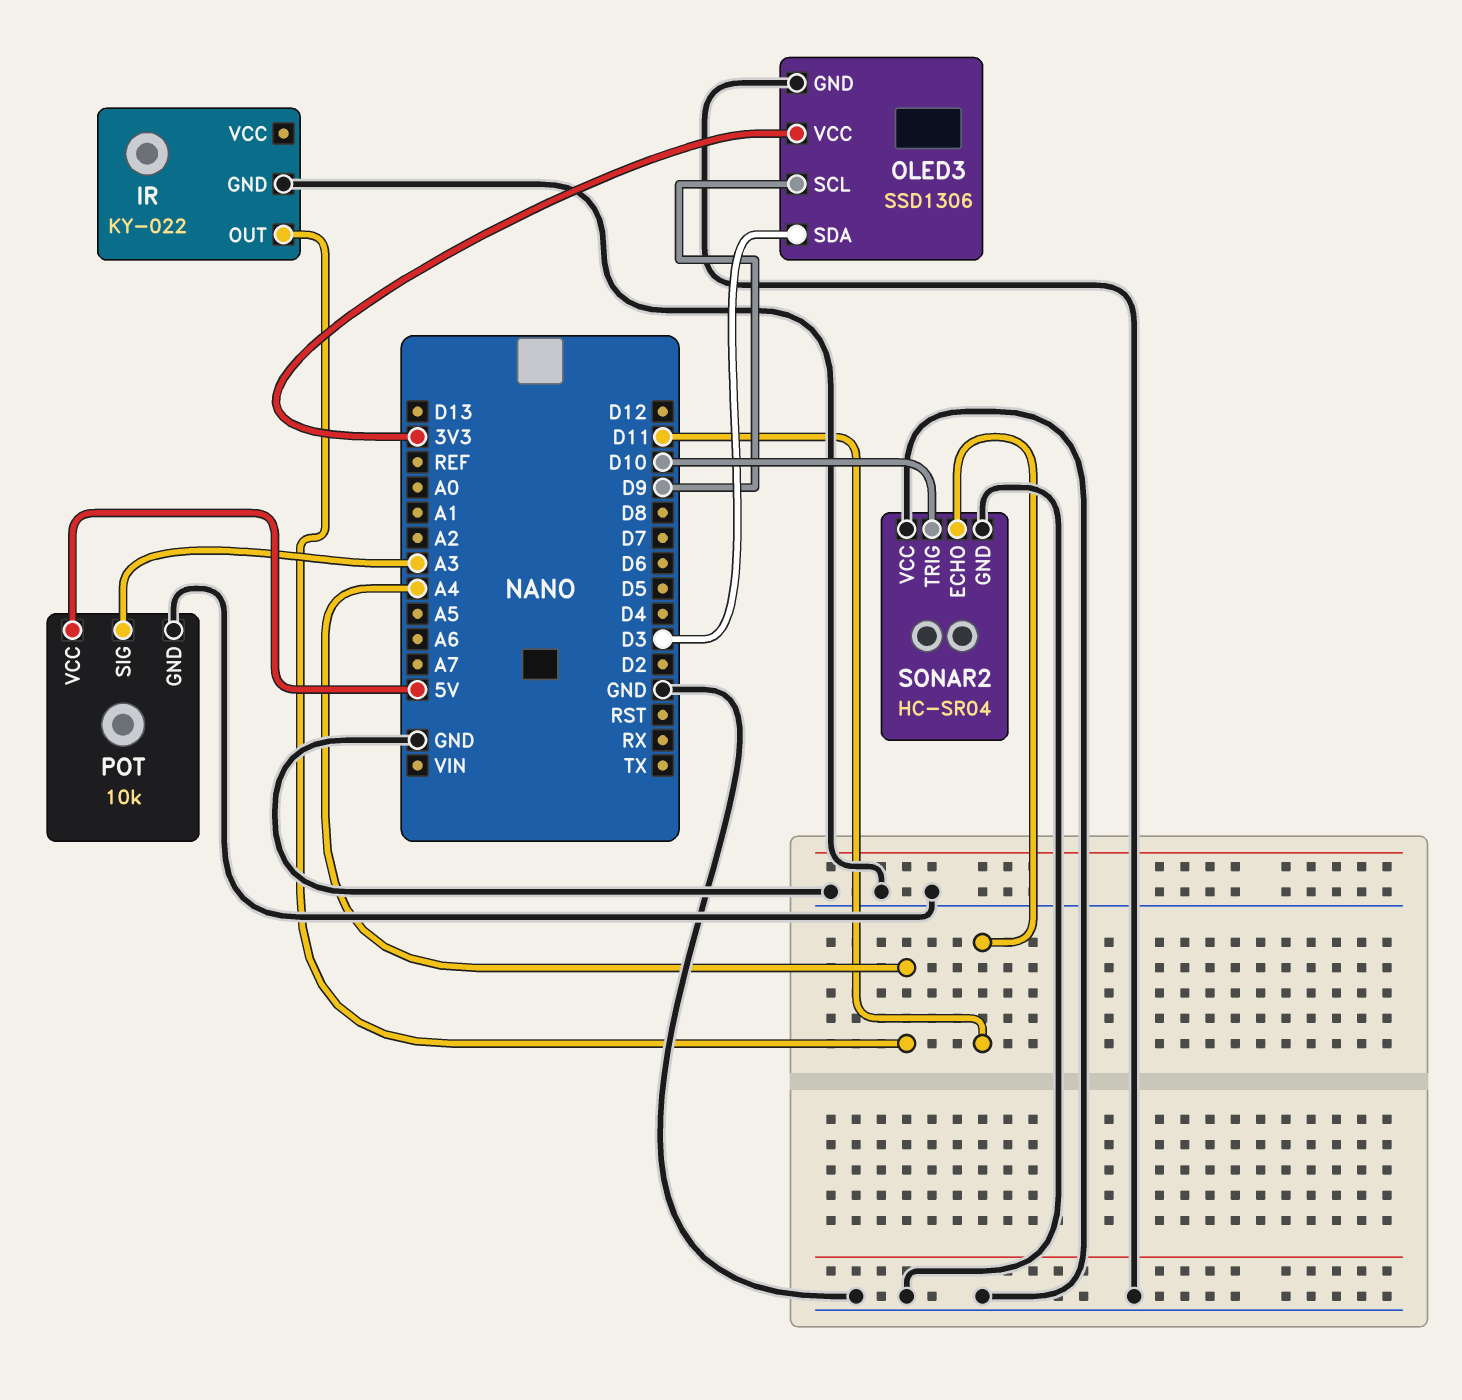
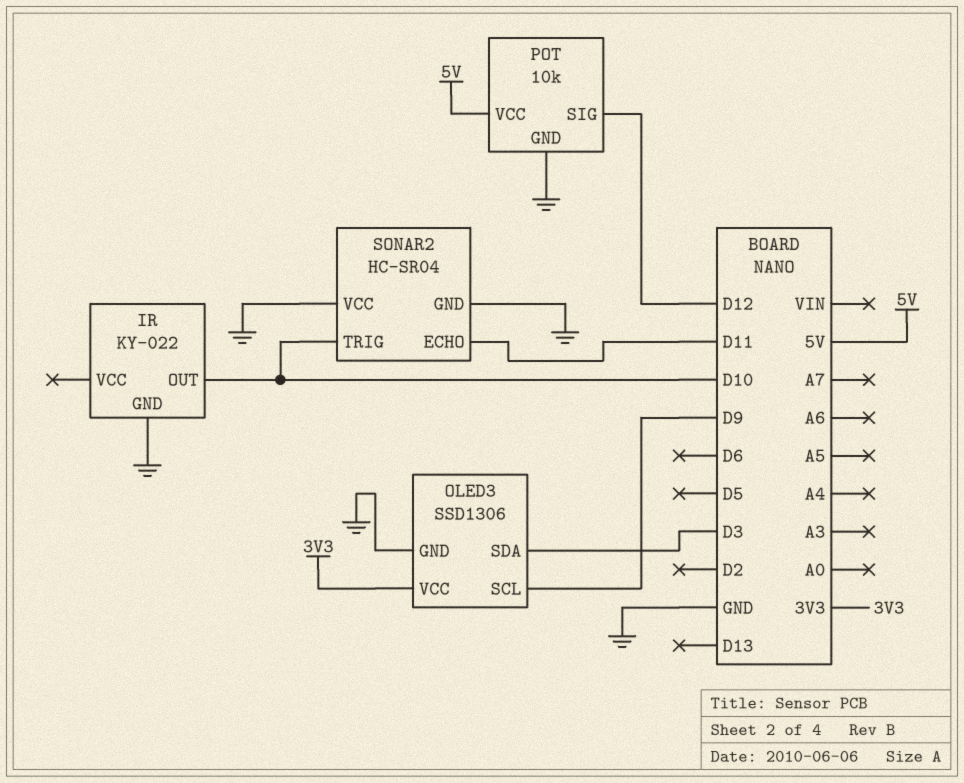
IR pin OUT: A4 -> D10
POT pin SIG: A3 -> D12

